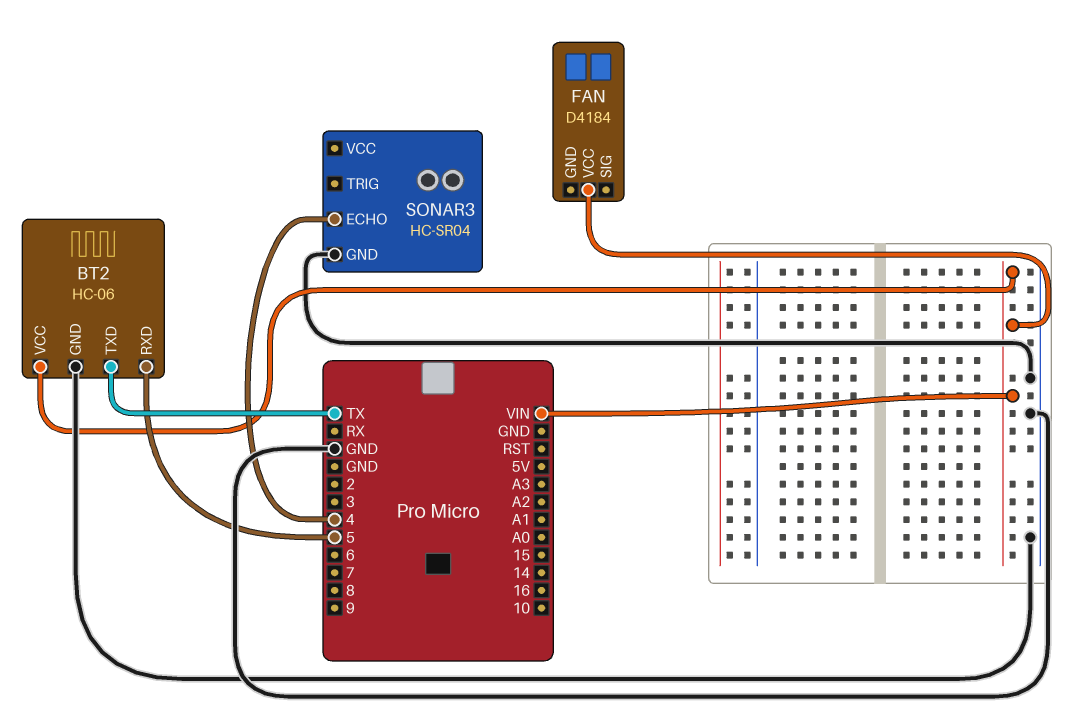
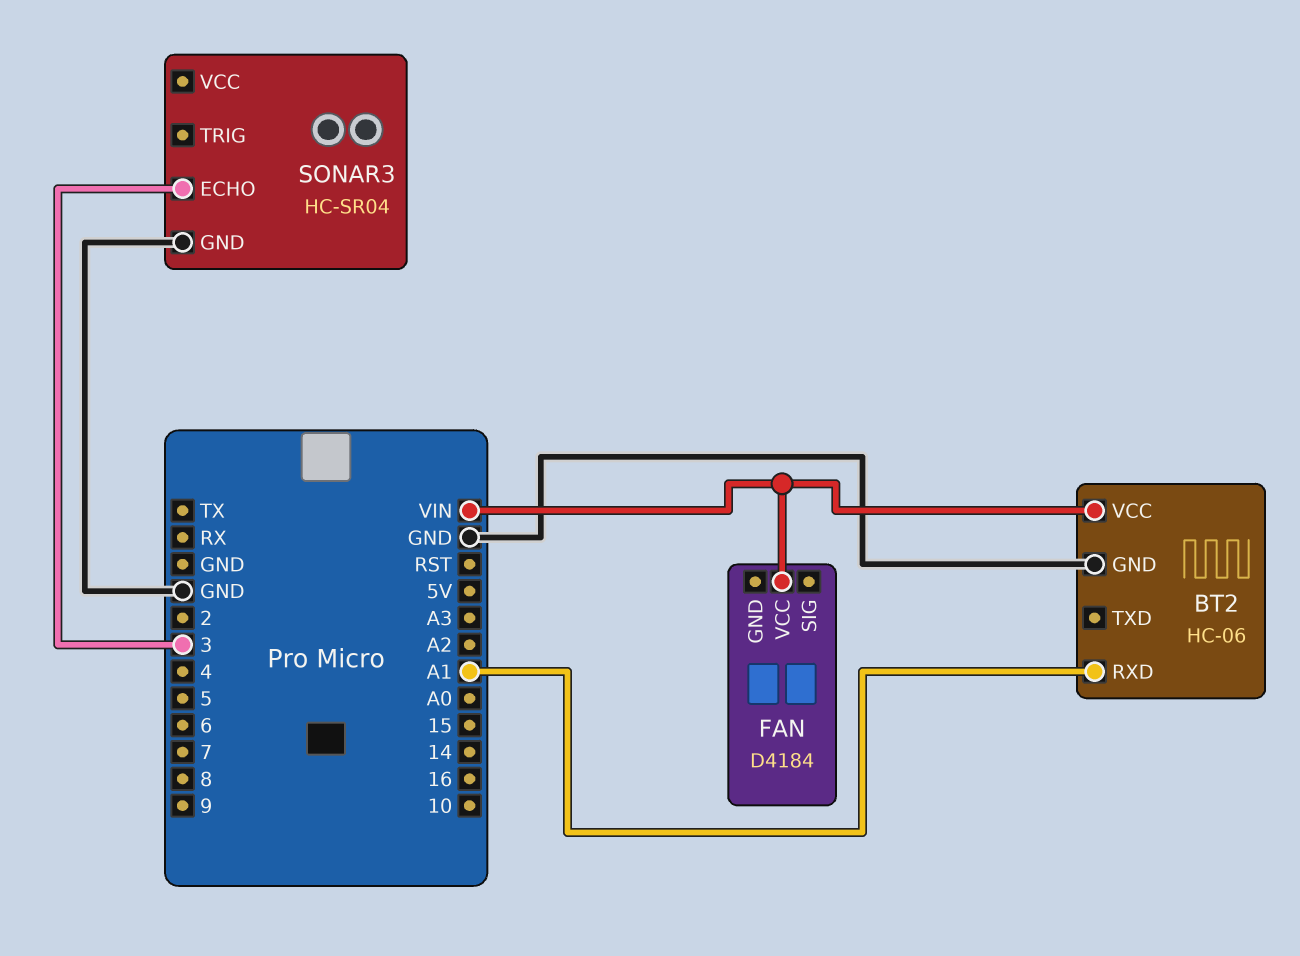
BT2 pin RXD: 5 -> A1
BT2 pin TXD: TX -> none
SONAR3 pin ECHO: 4 -> 3

